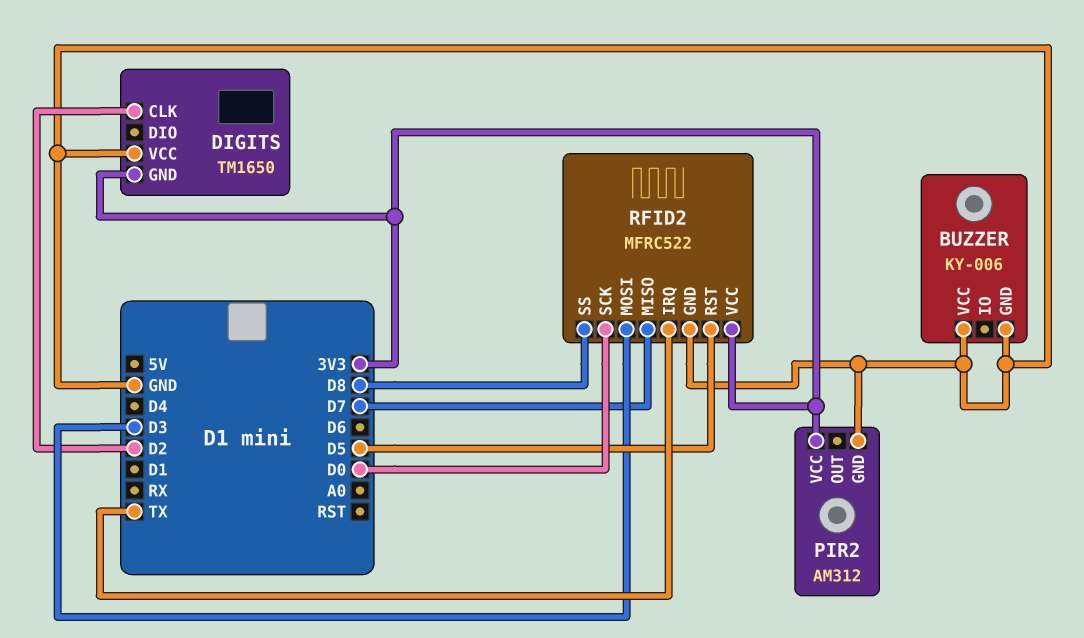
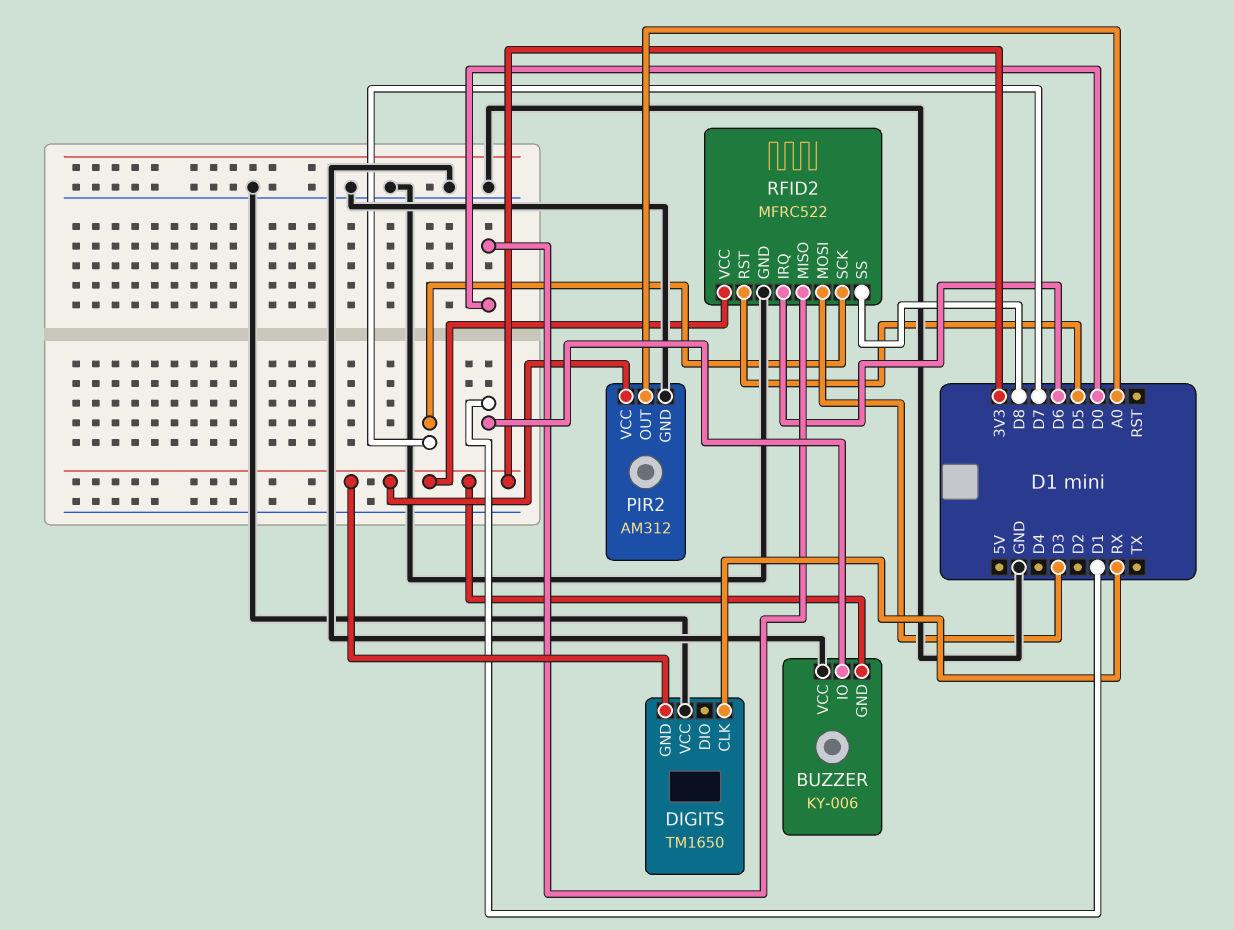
BUZZER pin GND: GND -> 3V3
BUZZER pin IO: none -> D1
DIGITS pin CLK: D2 -> RX
PIR2 pin OUT: none -> A0
RFID2 pin IRQ: TX -> D6
RFID2 pin MISO: D7 -> D0
RFID2 pin SCK: D0 -> D7

